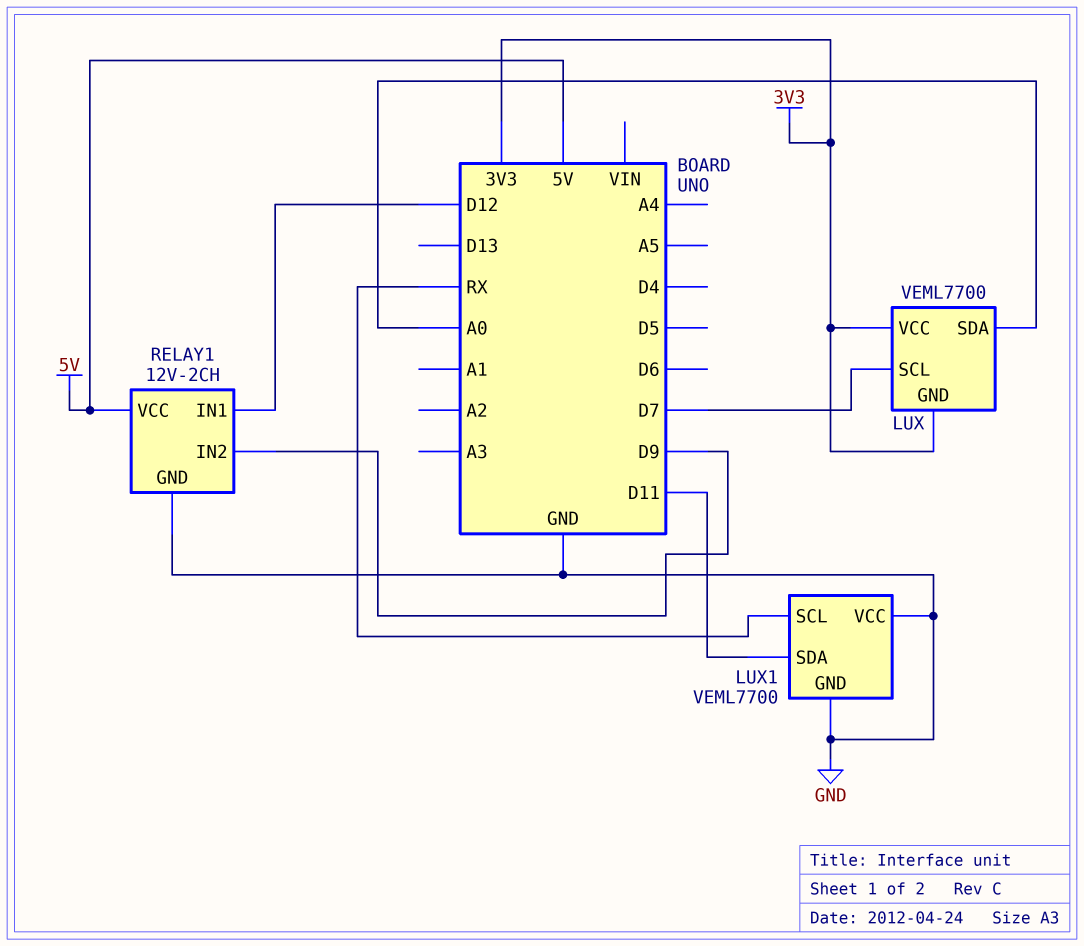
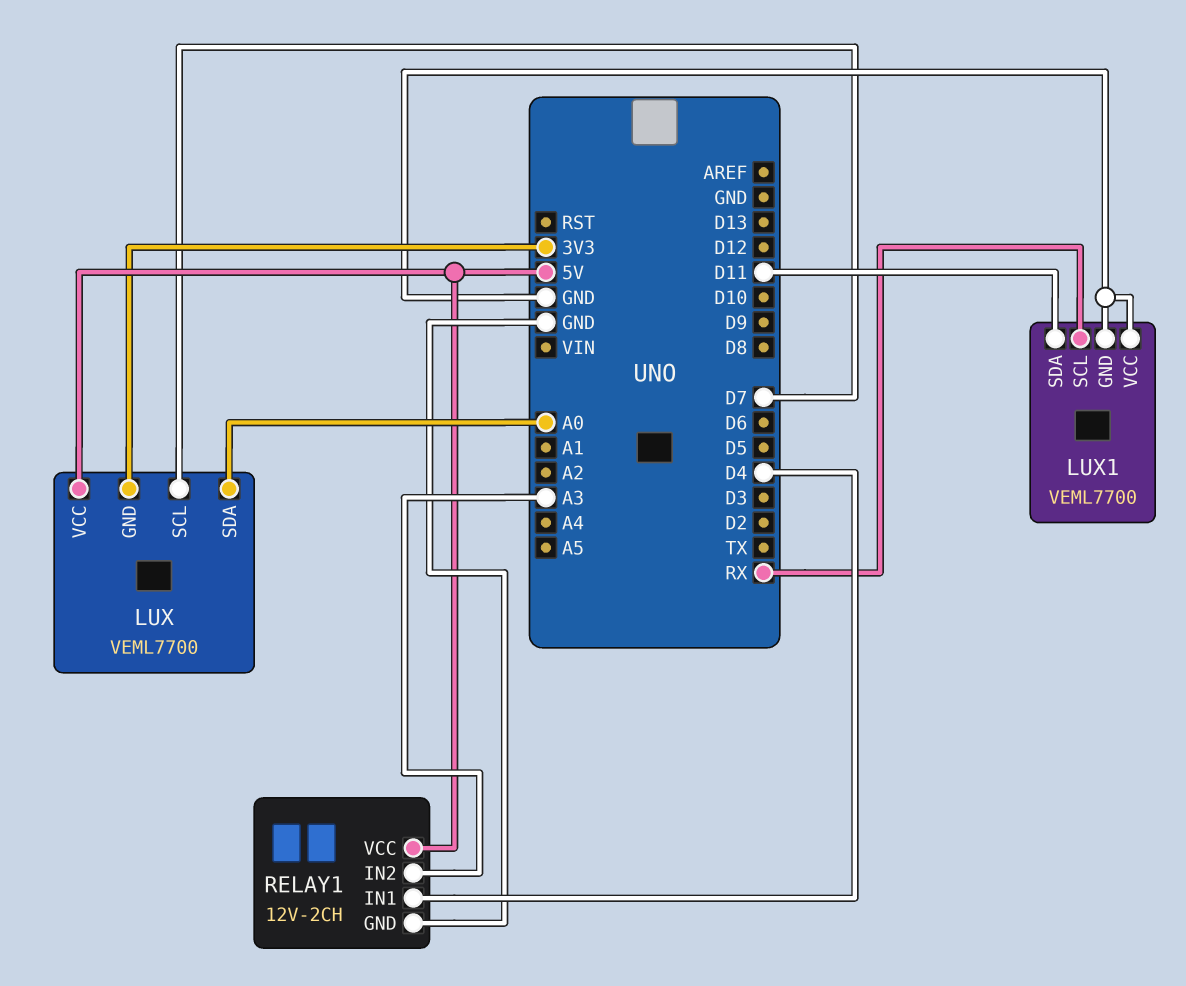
LUX pin VCC: 3V3 -> 5V
RELAY1 pin IN1: D12 -> D4
RELAY1 pin IN2: D9 -> A3

